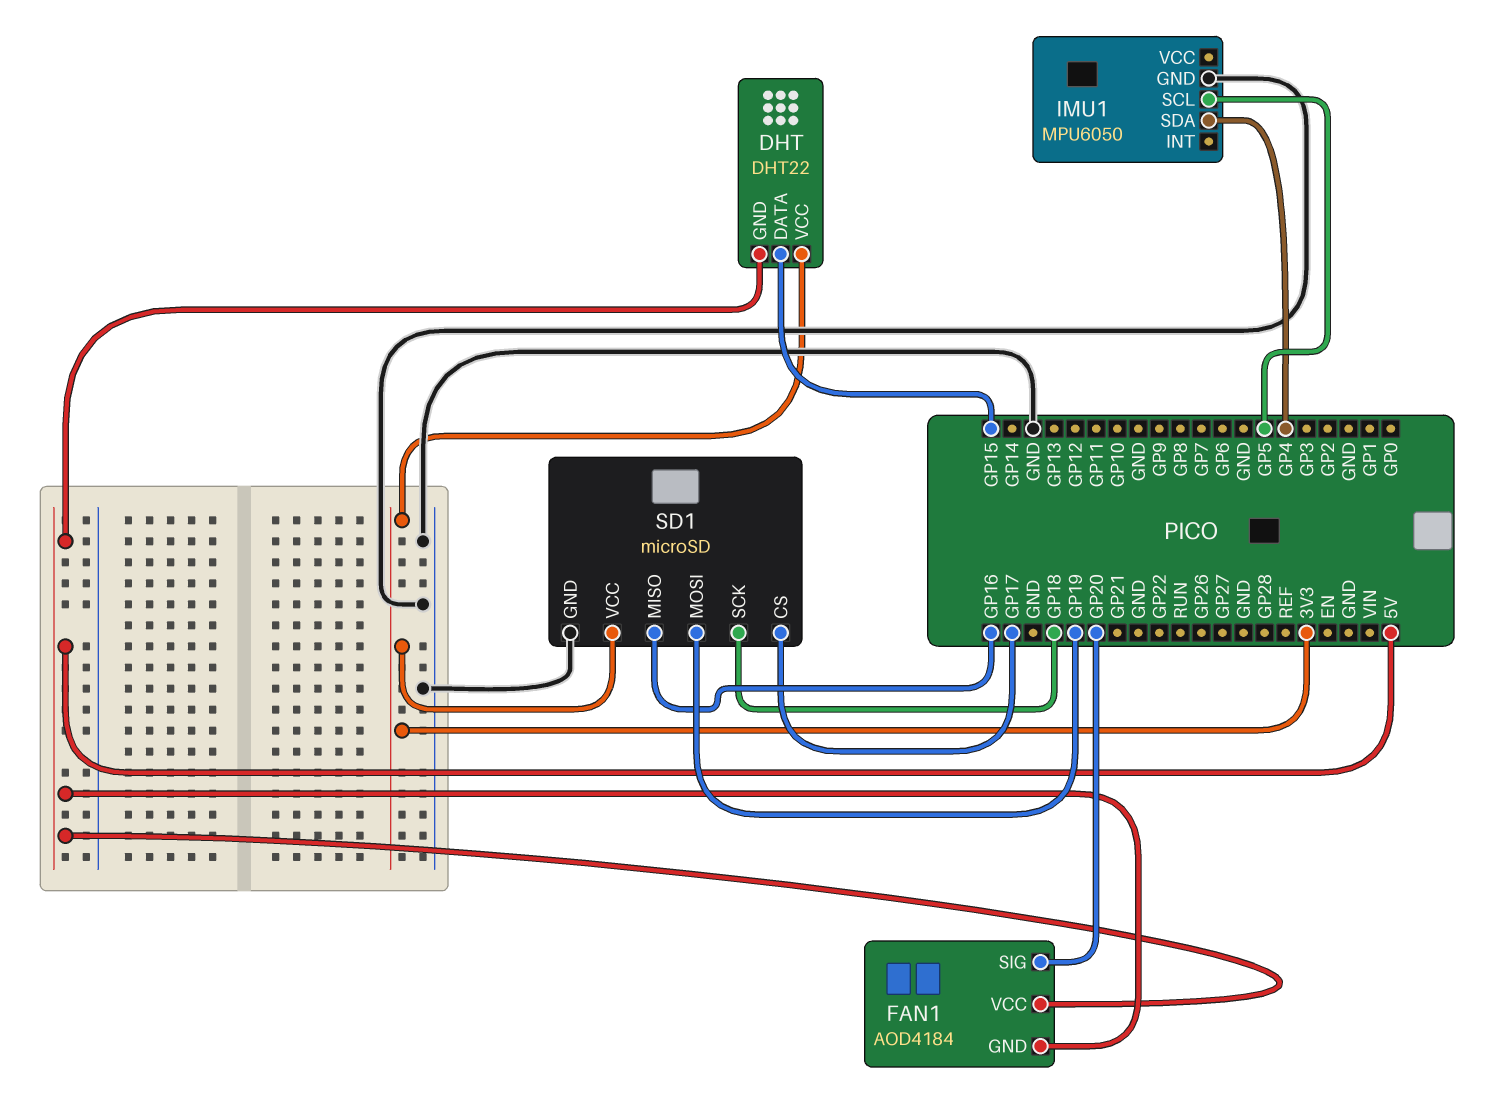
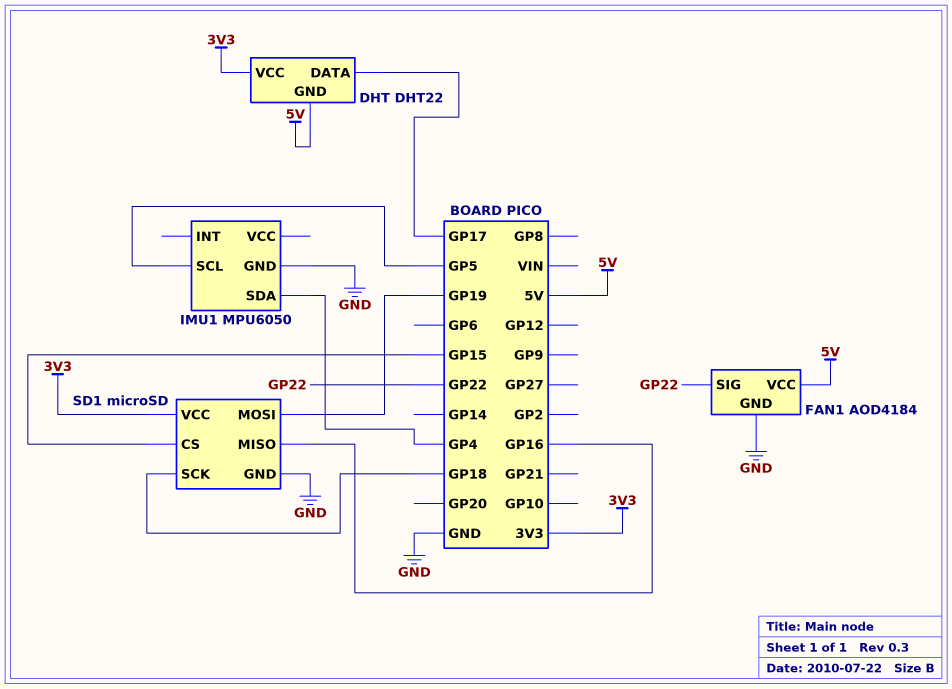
DHT pin DATA: GP15 -> GP17
FAN1 pin GND: 5V -> GND
FAN1 pin SIG: GP20 -> GP22
SD1 pin CS: GP17 -> GP15

